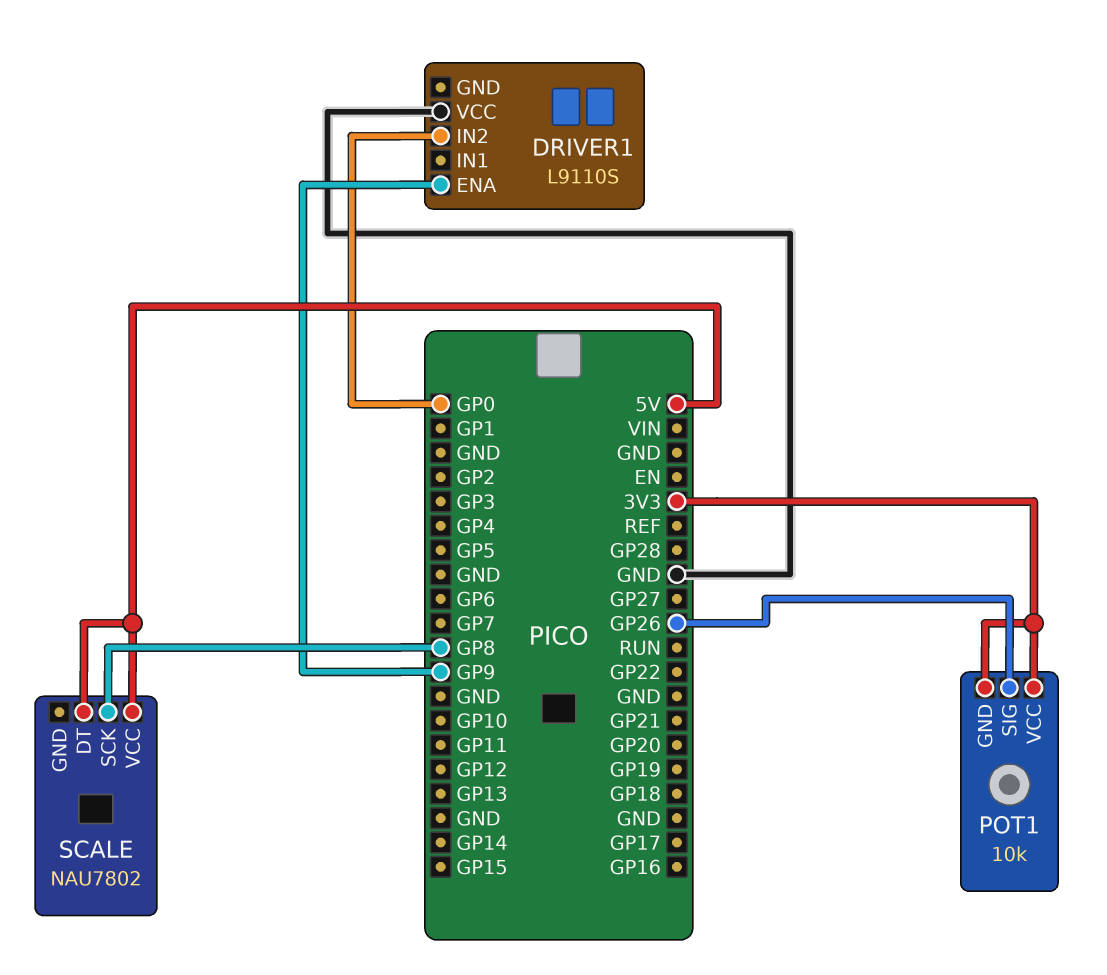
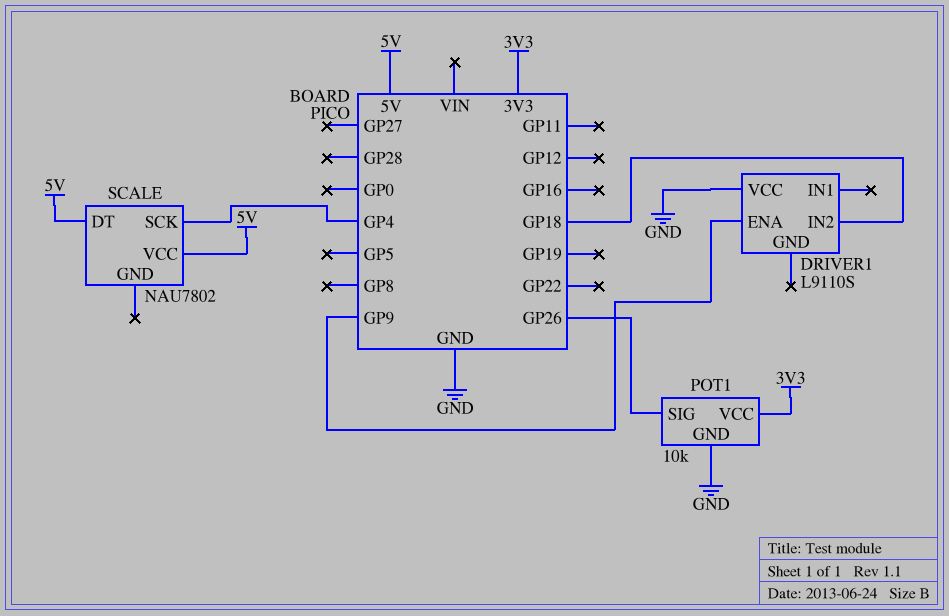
DRIVER1 pin IN2: GP0 -> GP18
POT1 pin GND: 3V3 -> GND
SCALE pin SCK: GP8 -> GP4

